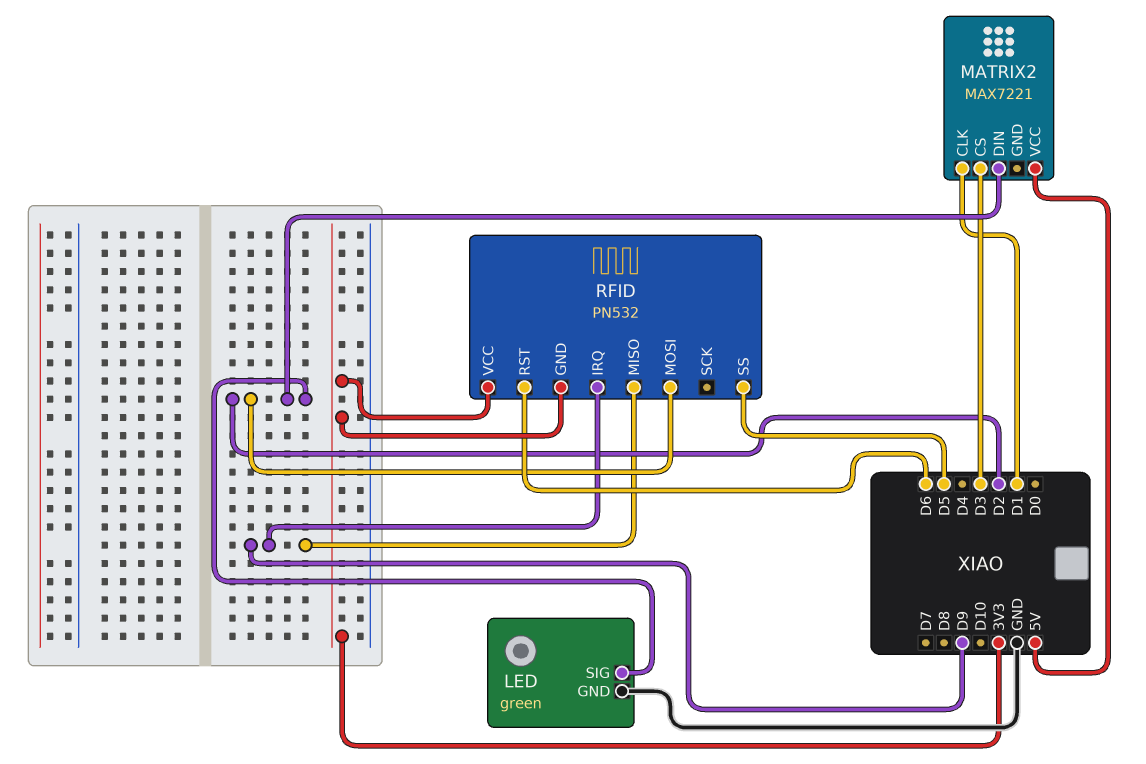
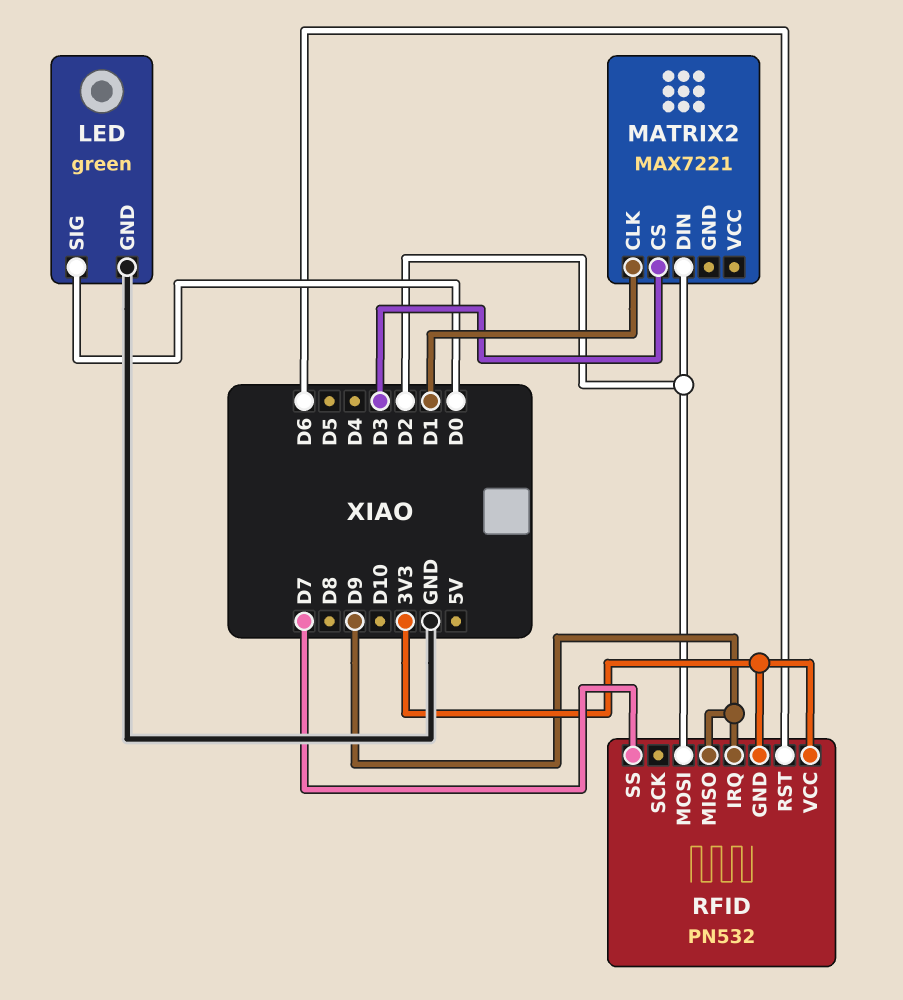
LED pin SIG: D2 -> D0
MATRIX2 pin VCC: 5V -> none
RFID pin SS: D5 -> D7

